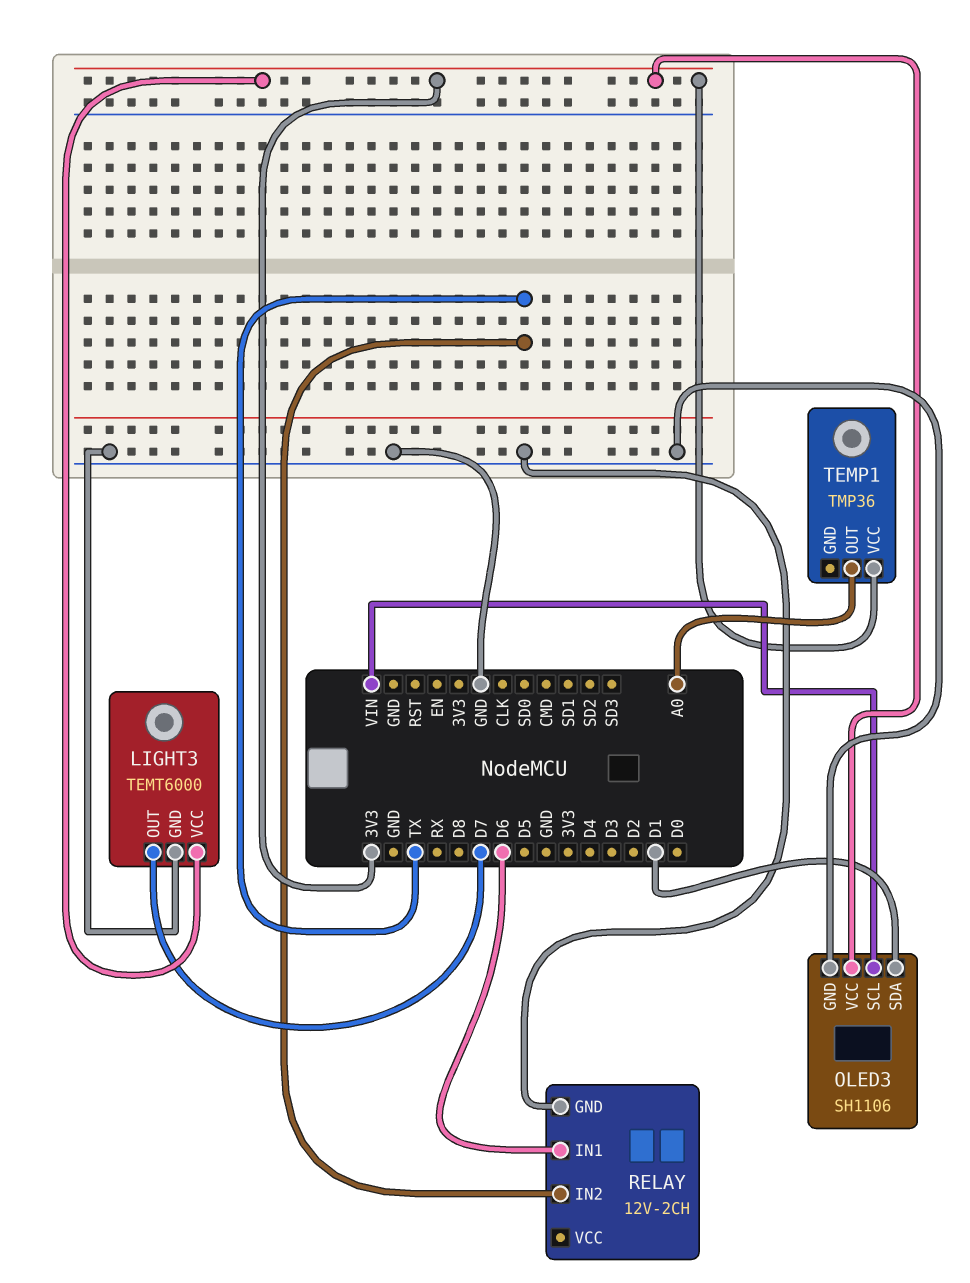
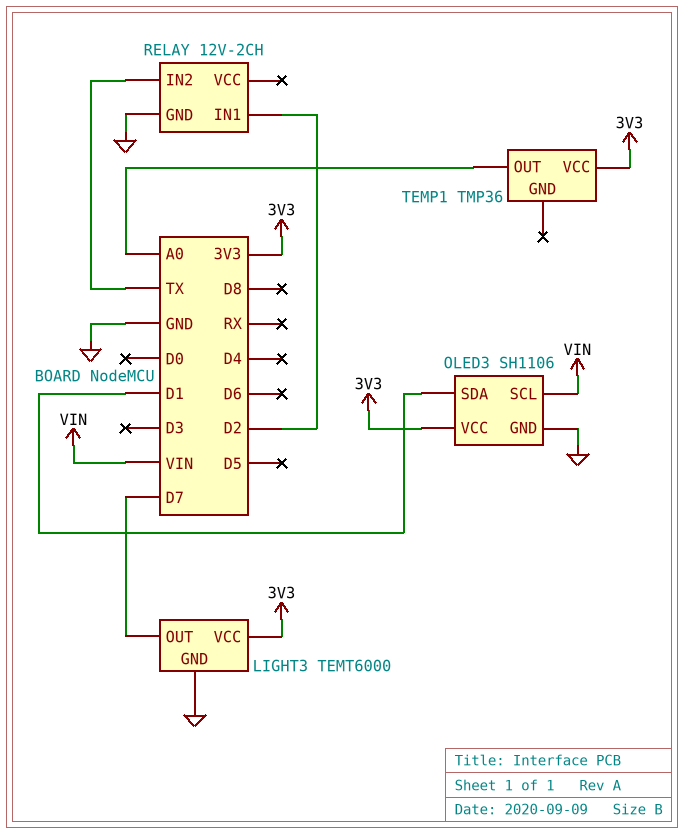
RELAY pin IN1: D6 -> D2

